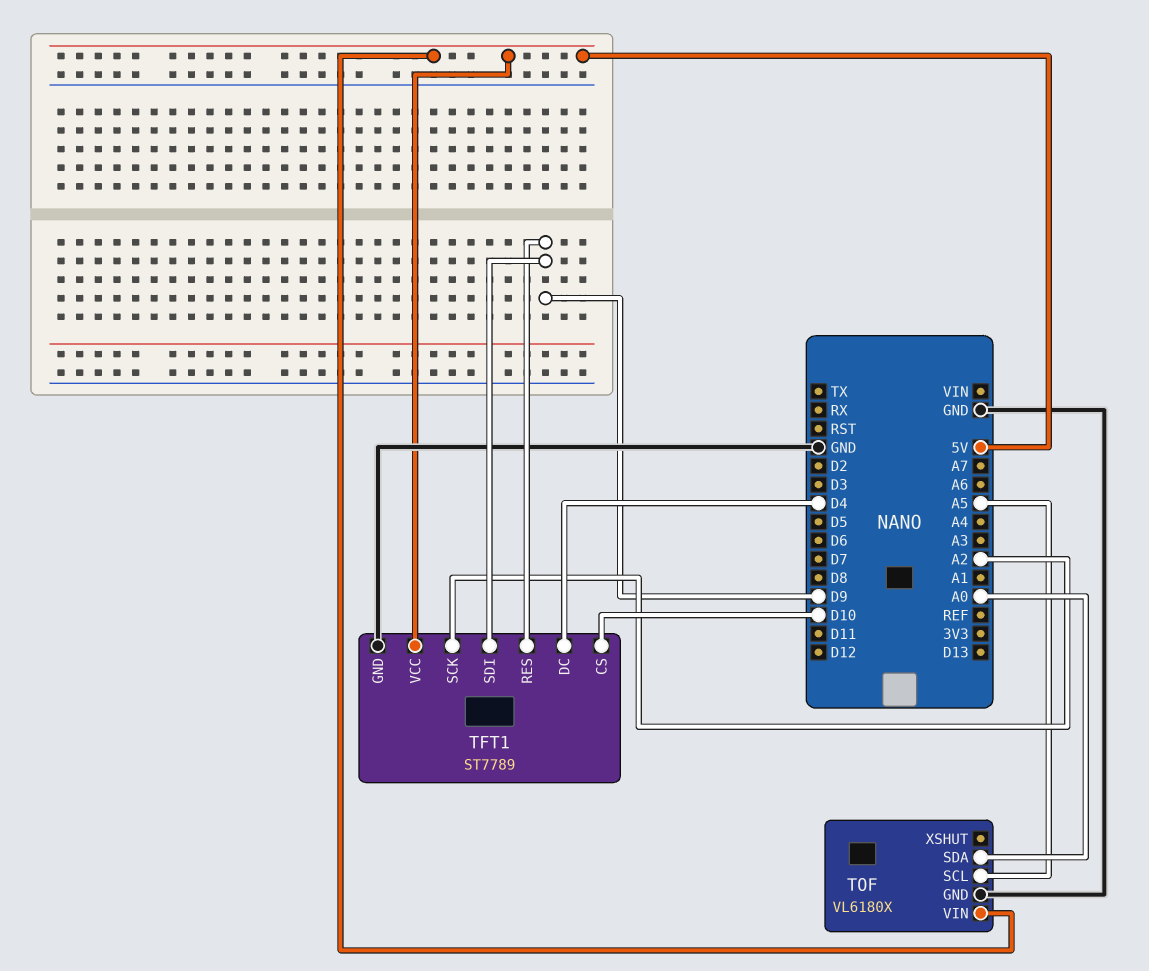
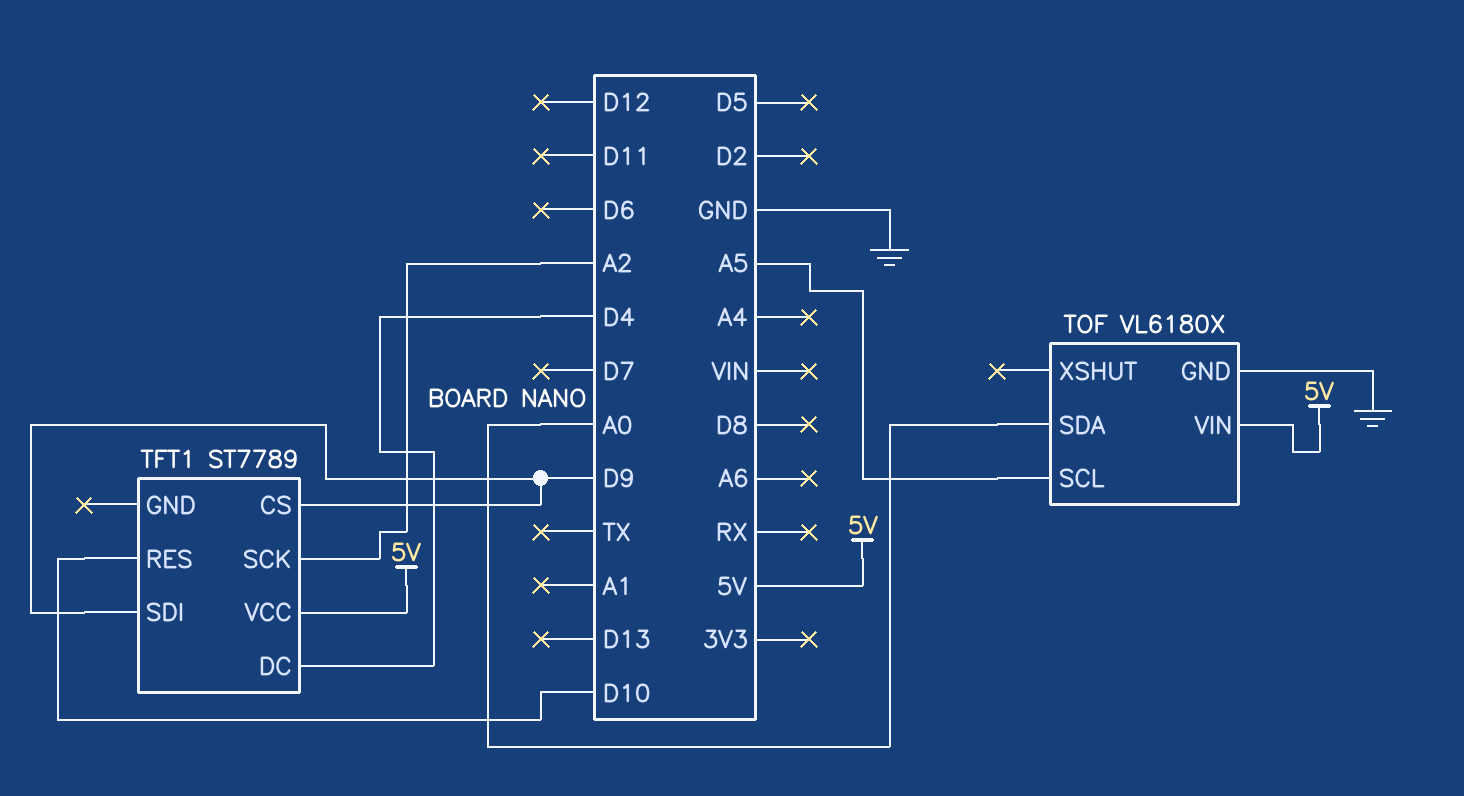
TFT1 pin CS: D10 -> D9
TFT1 pin GND: GND -> none
TFT1 pin RES: D9 -> D10

